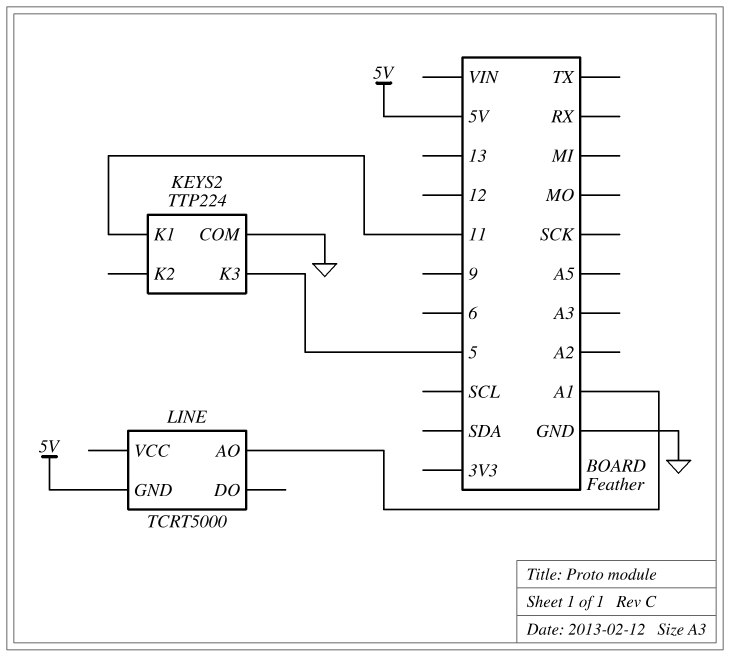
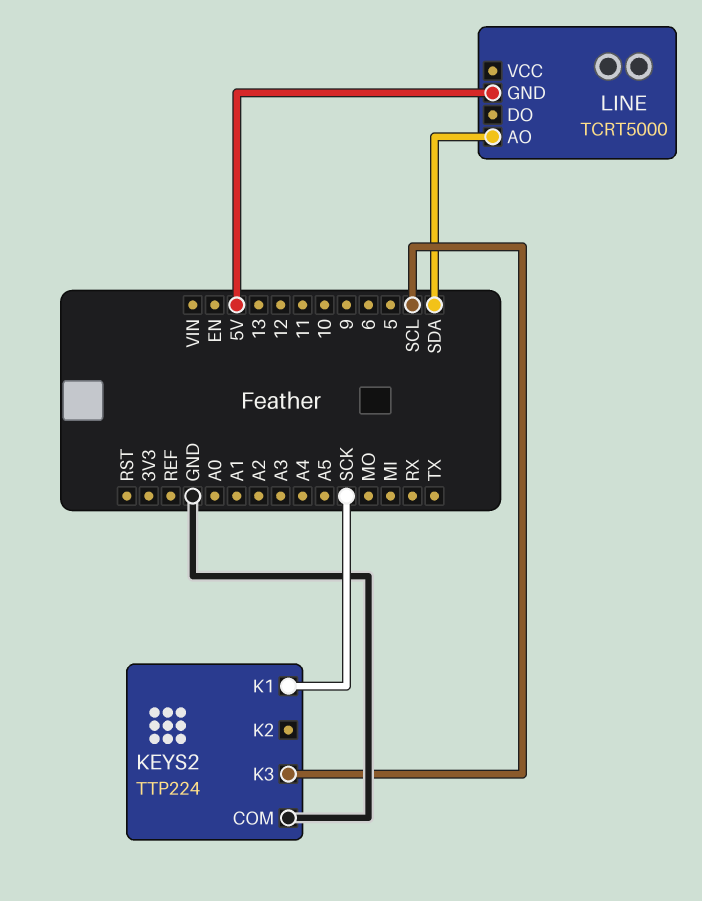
KEYS2 pin K1: 11 -> SCK
KEYS2 pin K3: 5 -> SCL
LINE pin AO: A1 -> SDA

